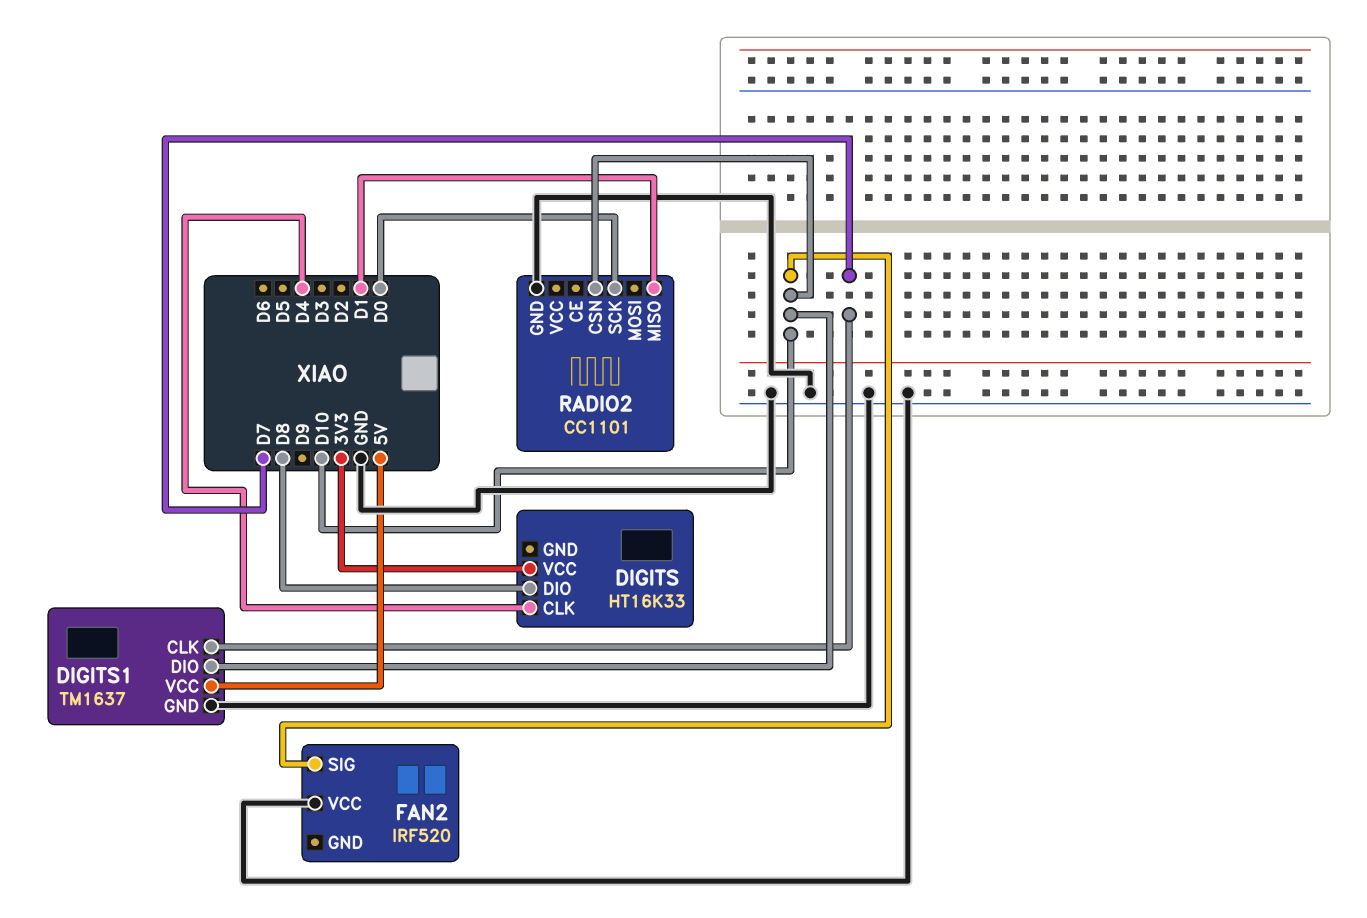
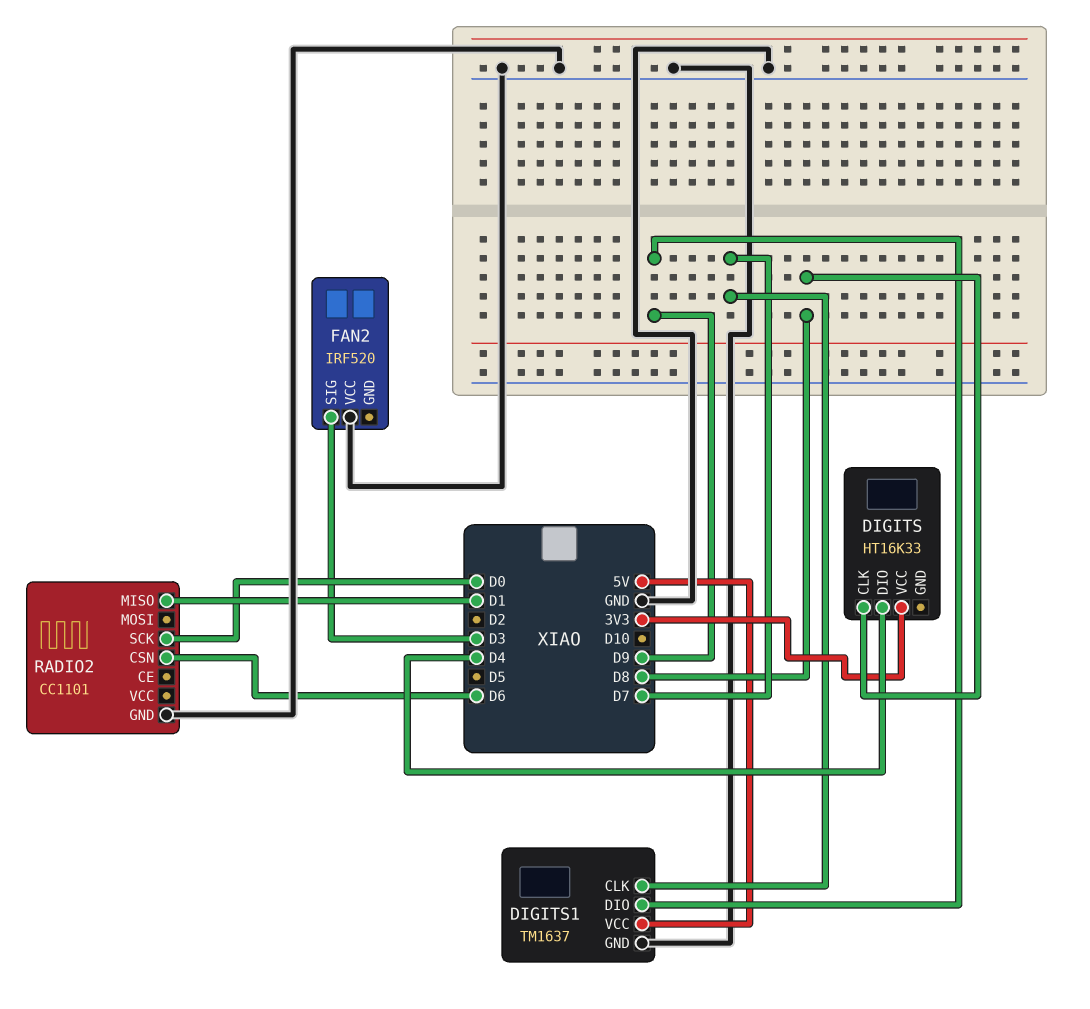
DIGITS pin CLK: D4 -> D8
DIGITS pin DIO: D8 -> D4
DIGITS1 pin DIO: D10 -> D9
FAN2 pin SIG: D10 -> D3
RADIO2 pin CSN: D10 -> D6

